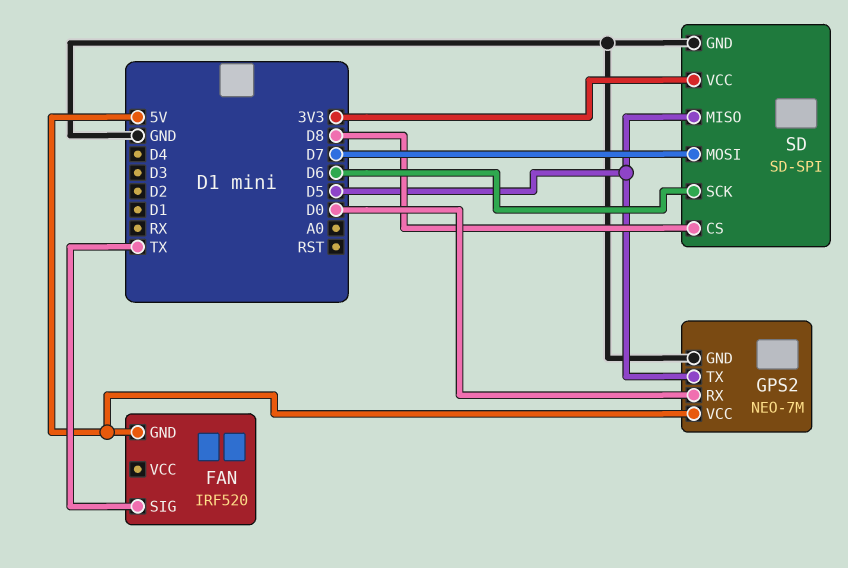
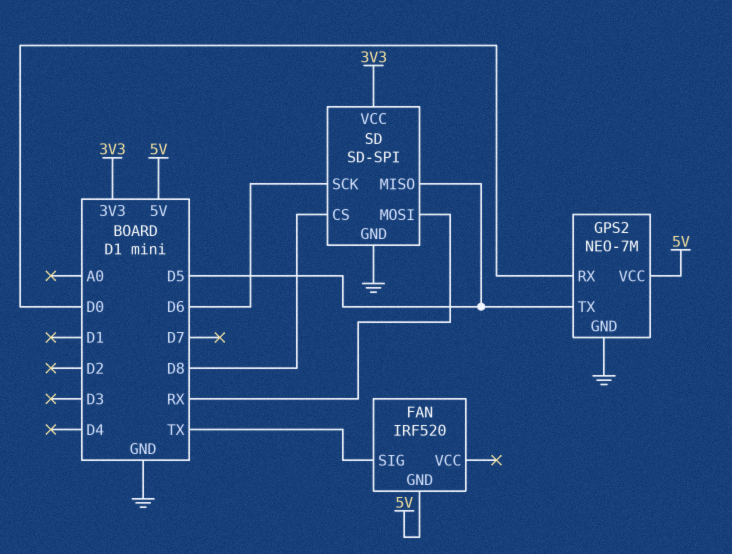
SD pin MOSI: D7 -> RX

